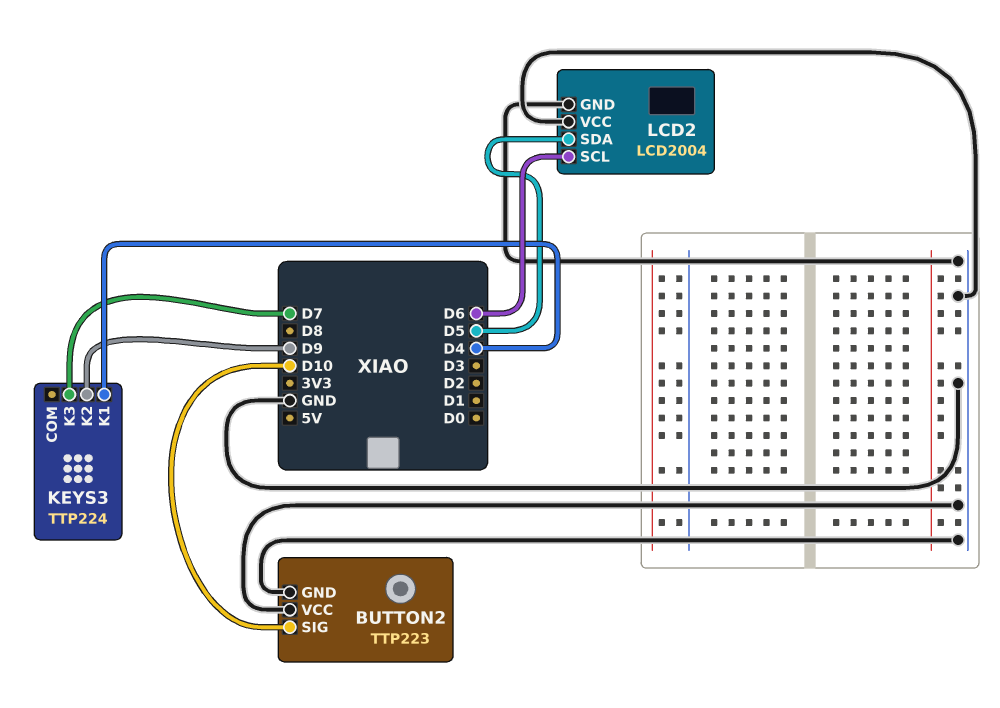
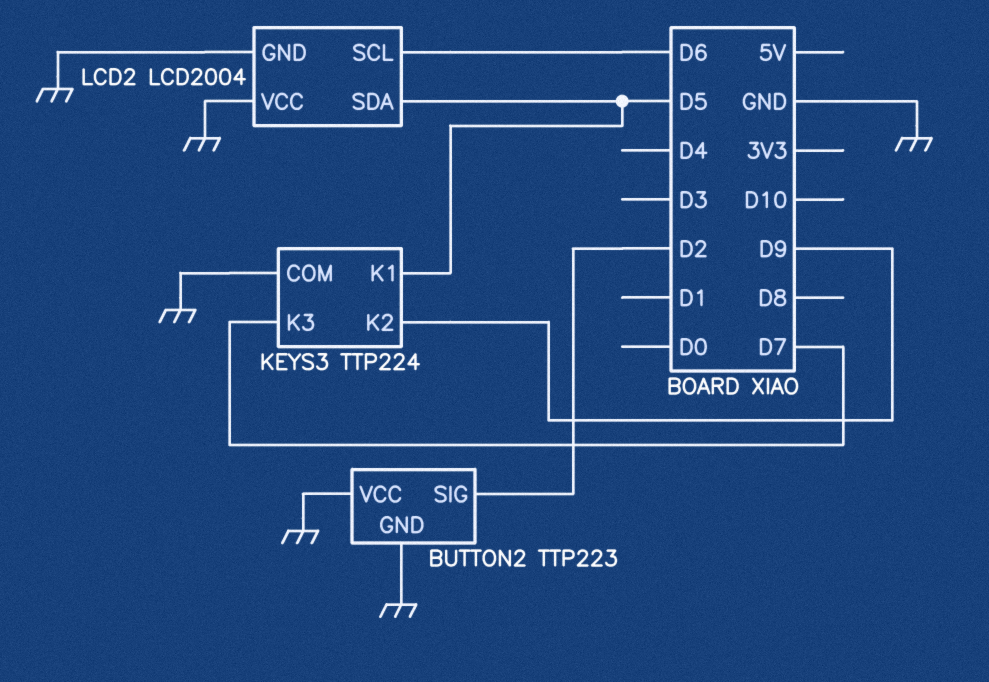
BUTTON2 pin SIG: D10 -> D2
KEYS3 pin COM: none -> GND
KEYS3 pin K1: D4 -> D5

